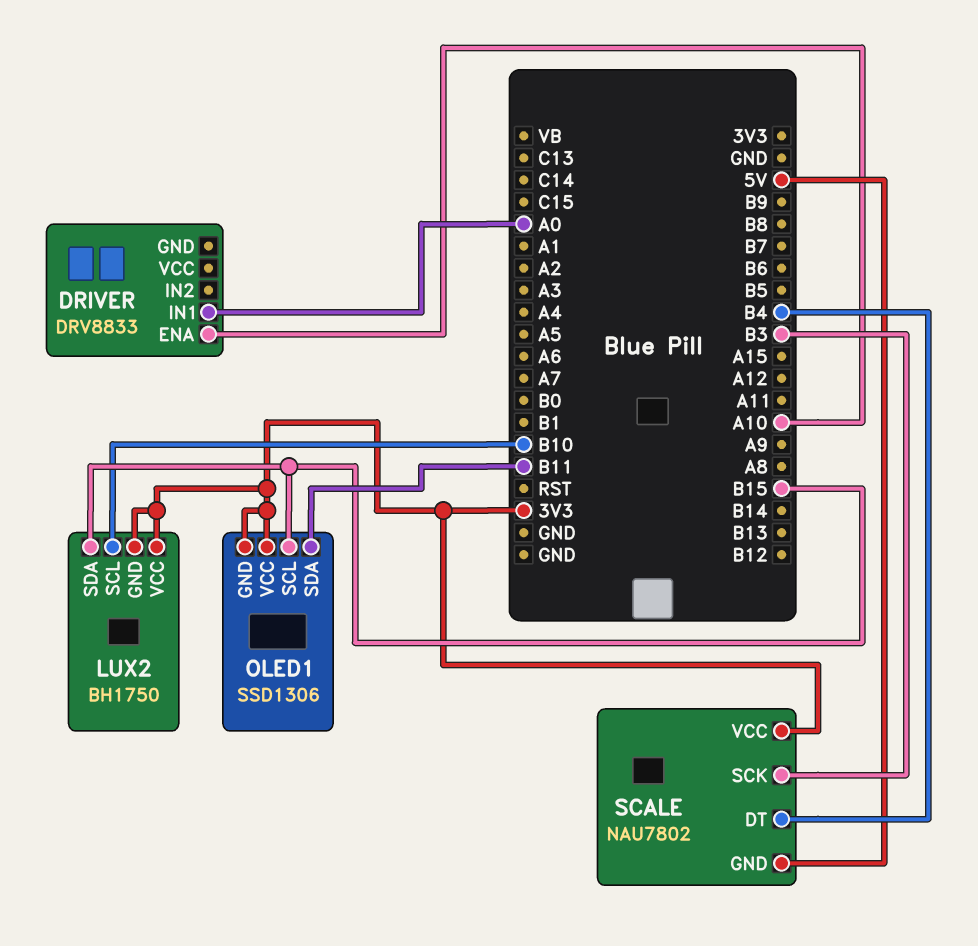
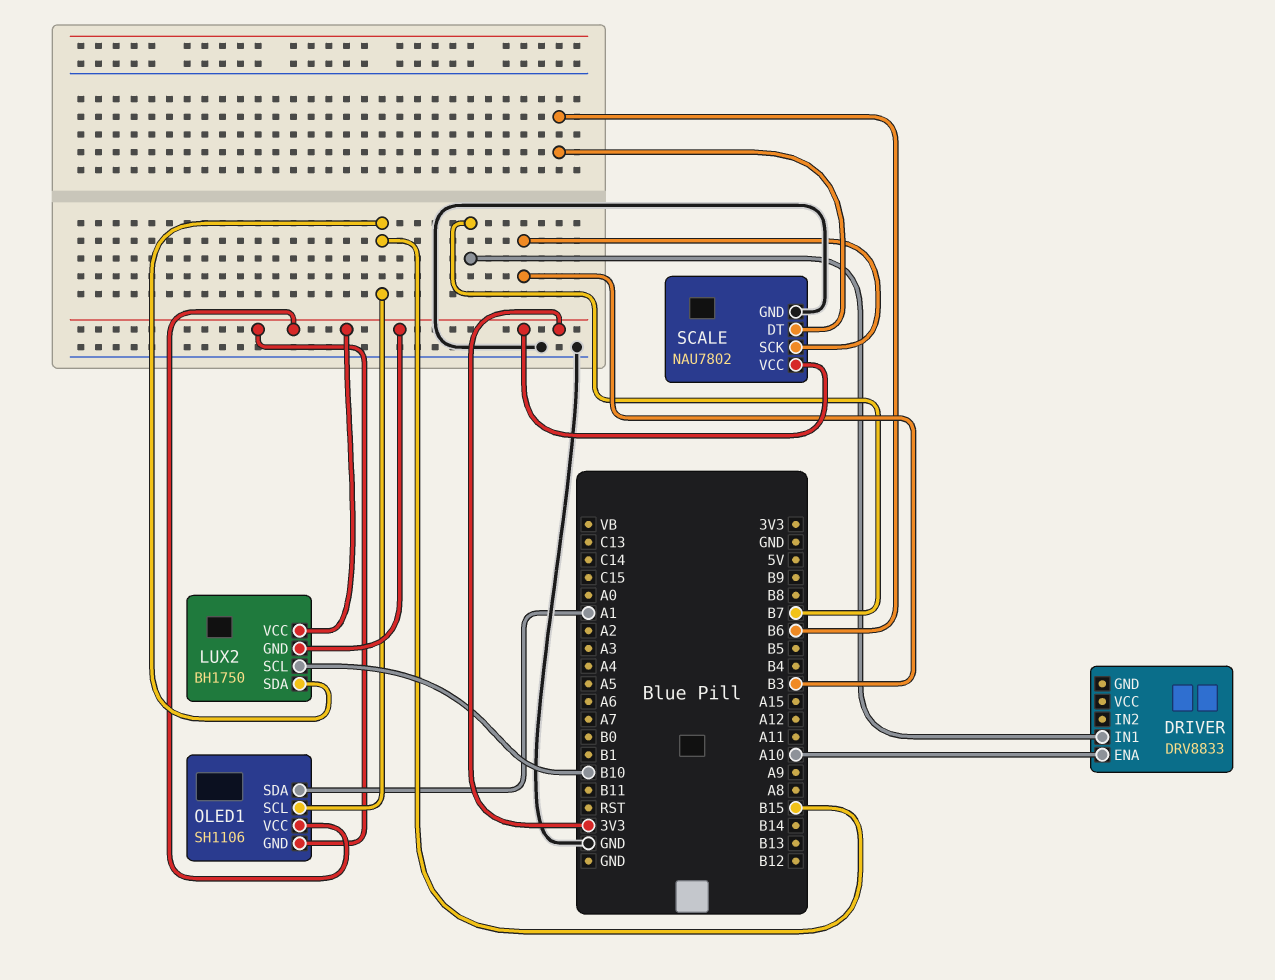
DRIVER pin IN1: A0 -> B7
OLED1: SSD1306 -> SH1106
OLED1 pin SDA: B11 -> A1
SCALE pin DT: B4 -> B6
SCALE pin GND: 5V -> GND

